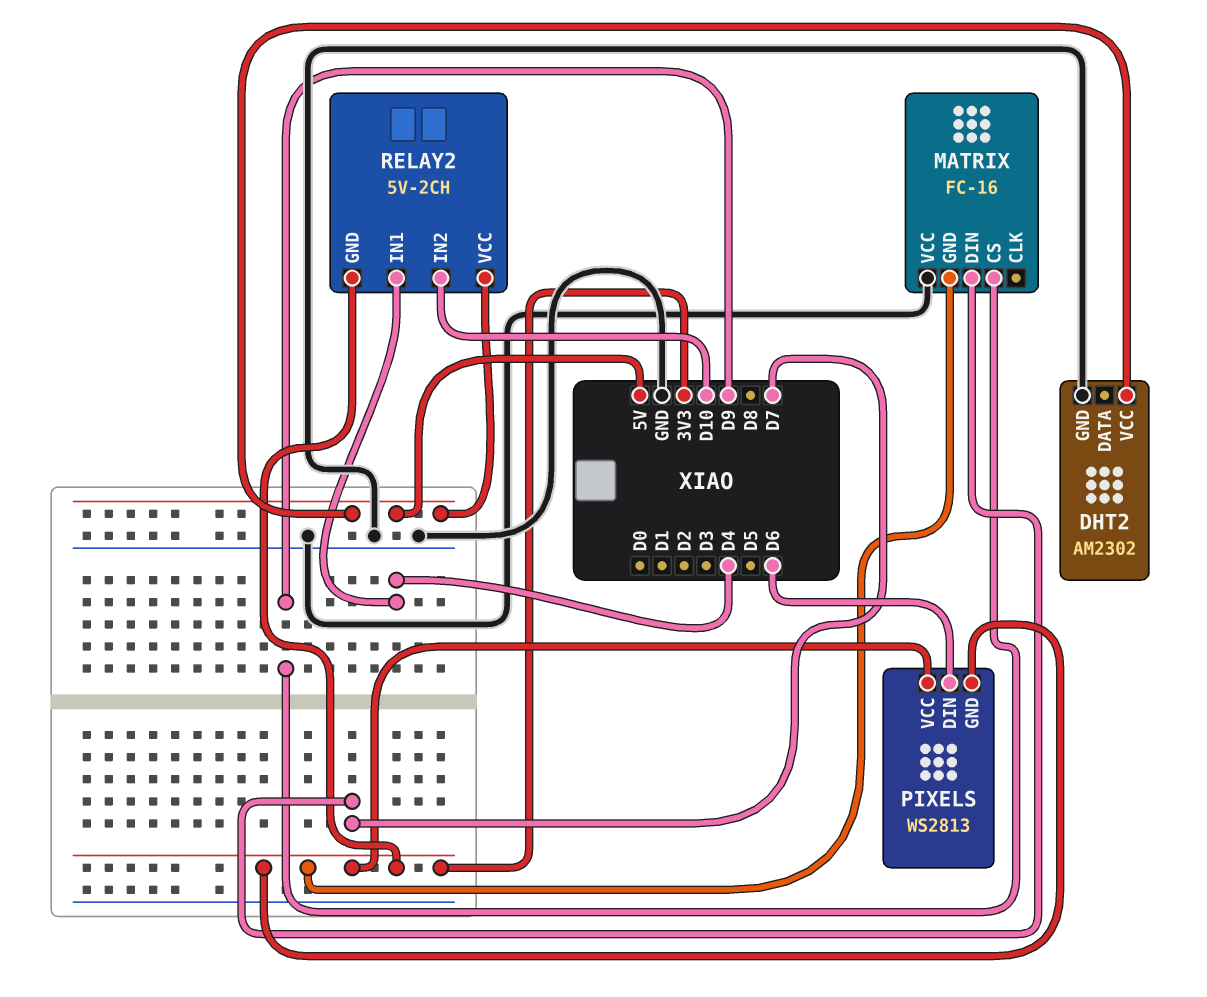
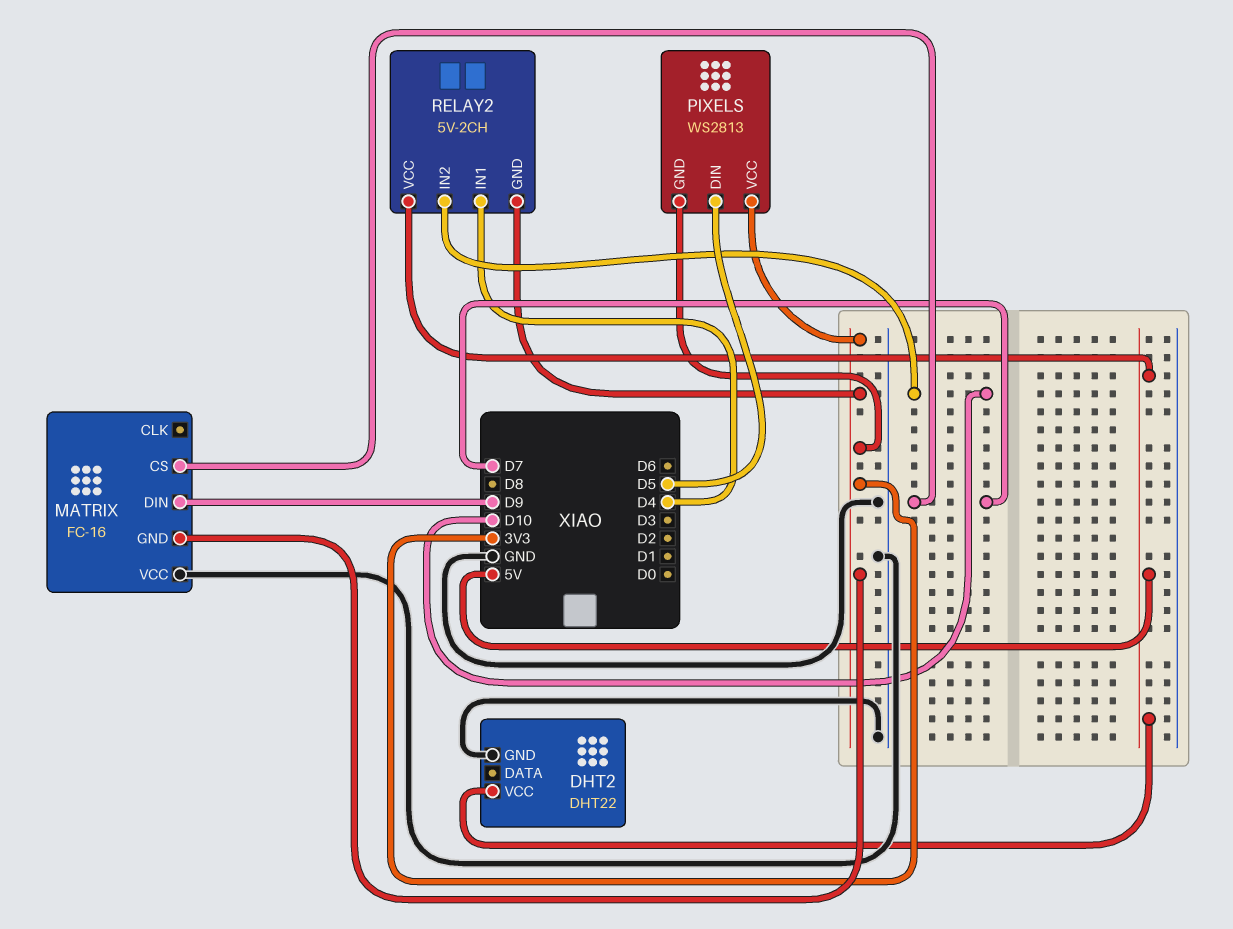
DHT2: AM2302 -> DHT22
MATRIX pin CS: D9 -> D7
MATRIX pin DIN: D7 -> D9
PIXELS pin DIN: D6 -> D5

